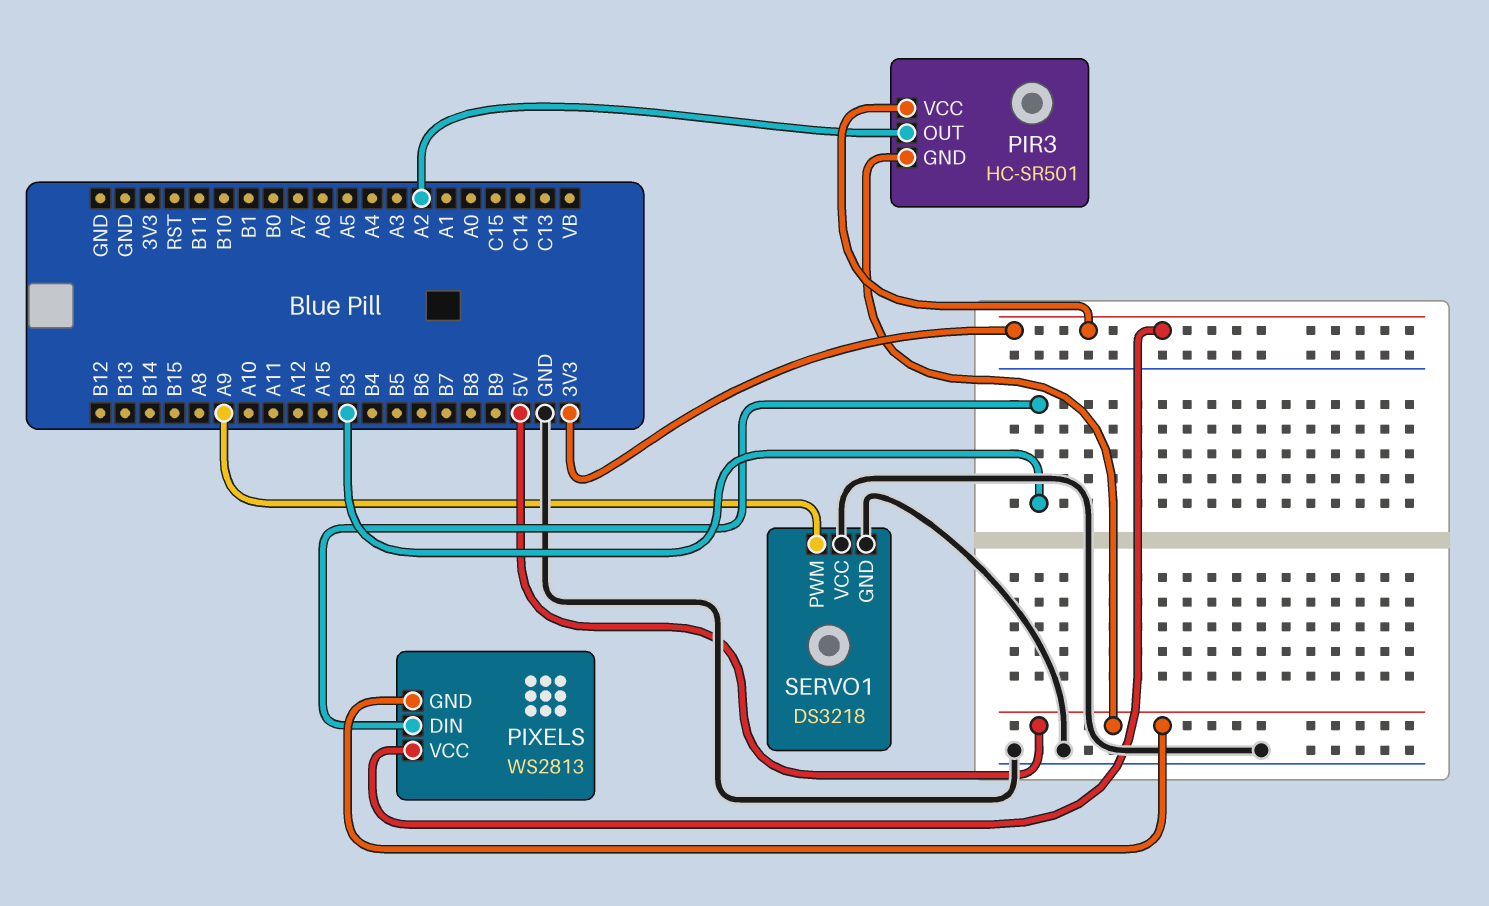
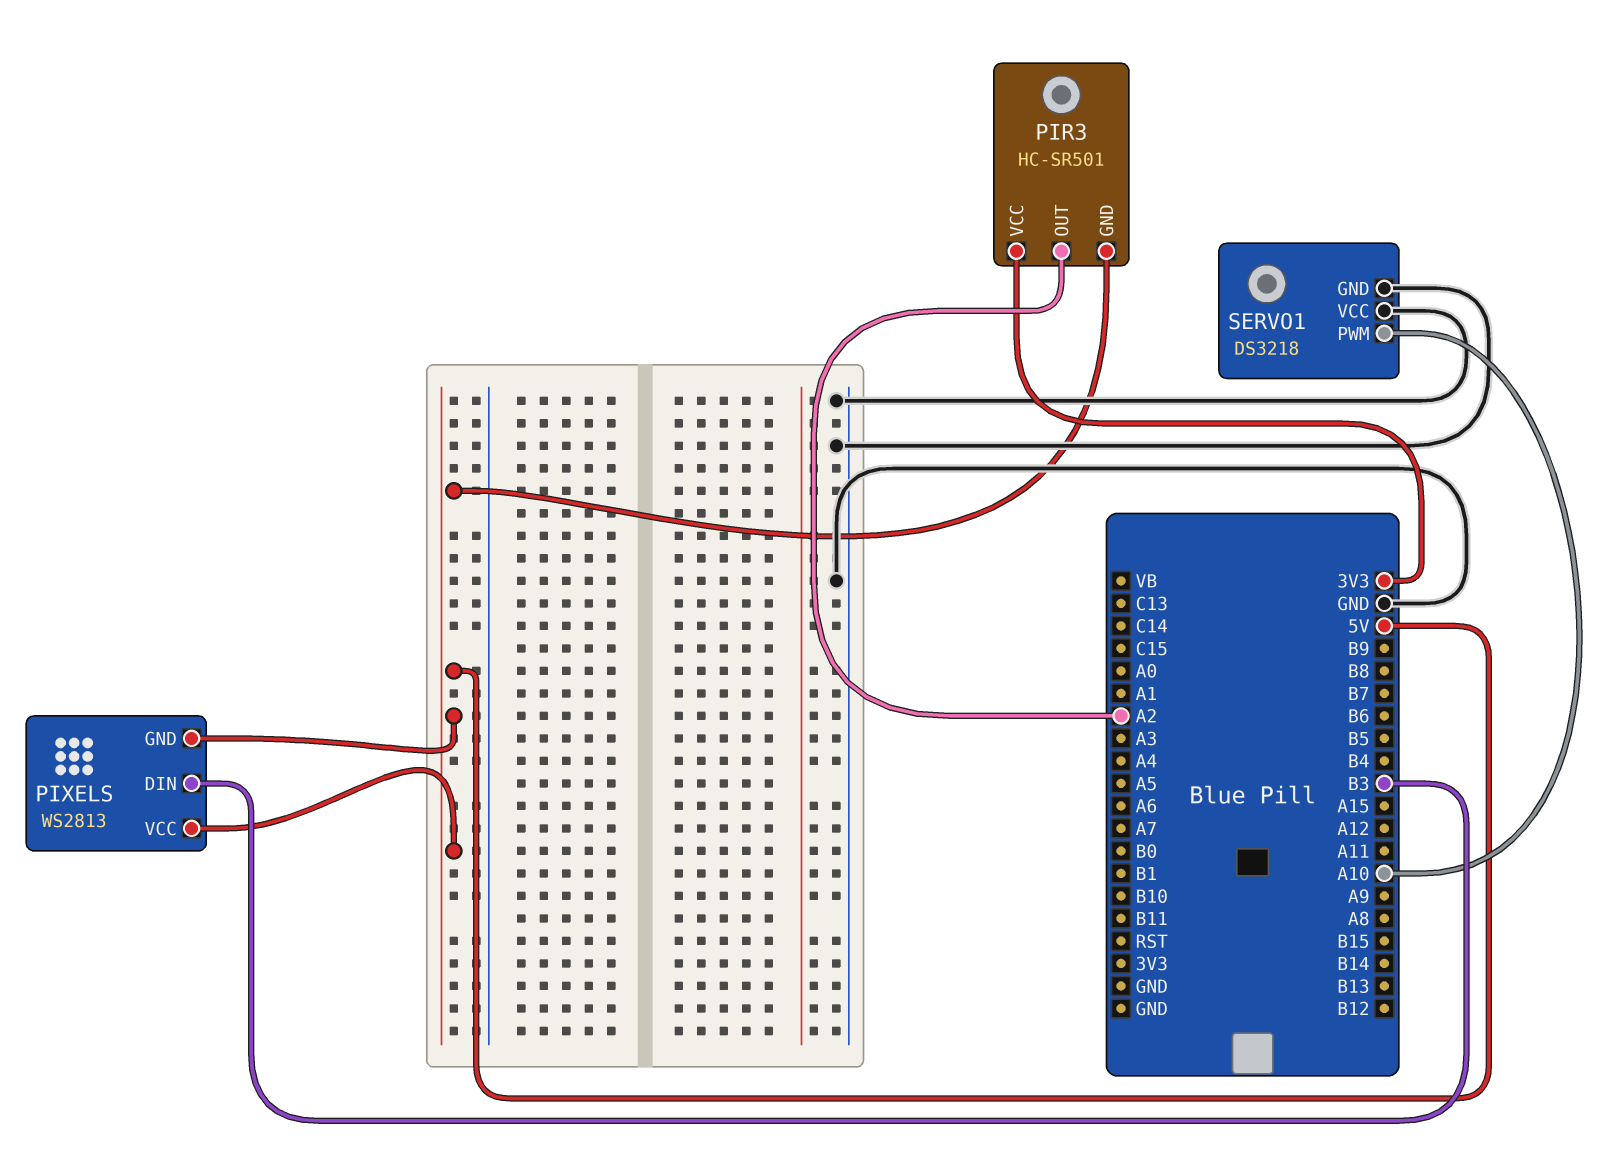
PIXELS pin VCC: 3V3 -> 5V
SERVO1 pin PWM: A9 -> A10

